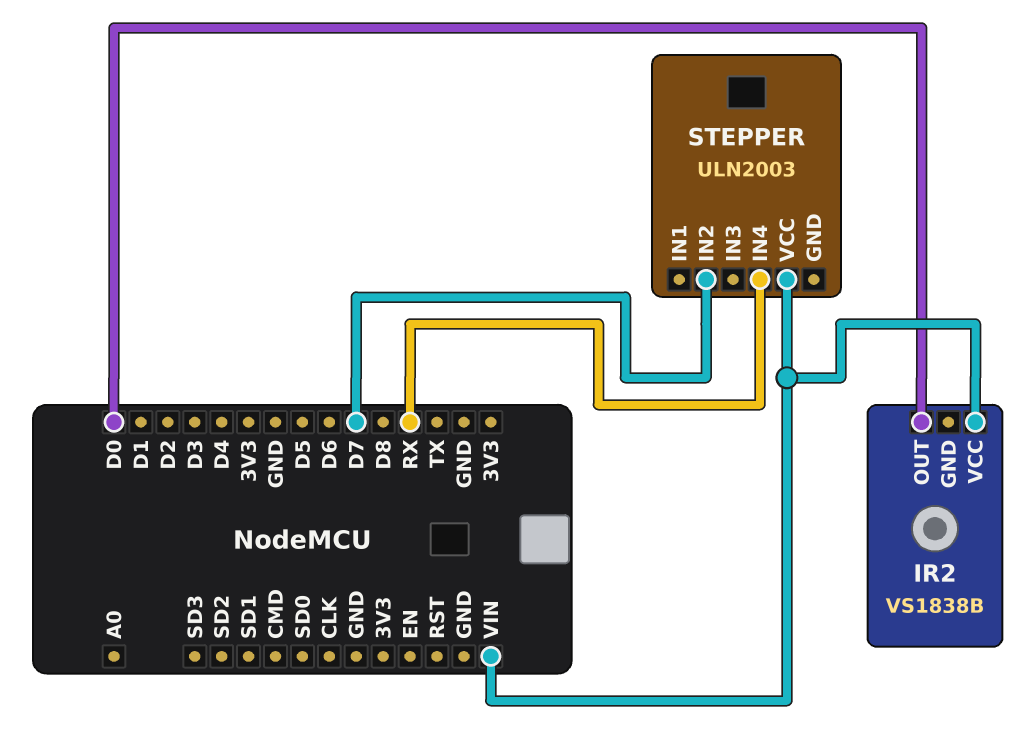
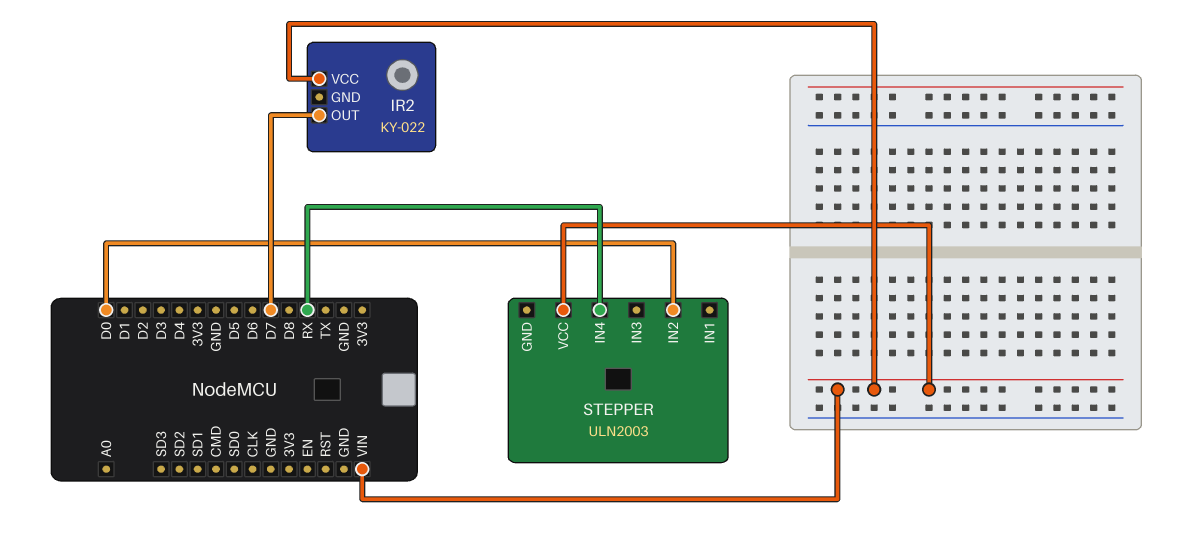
IR2: VS1838B -> KY-022
IR2 pin OUT: D0 -> D7
STEPPER pin IN2: D7 -> D0

